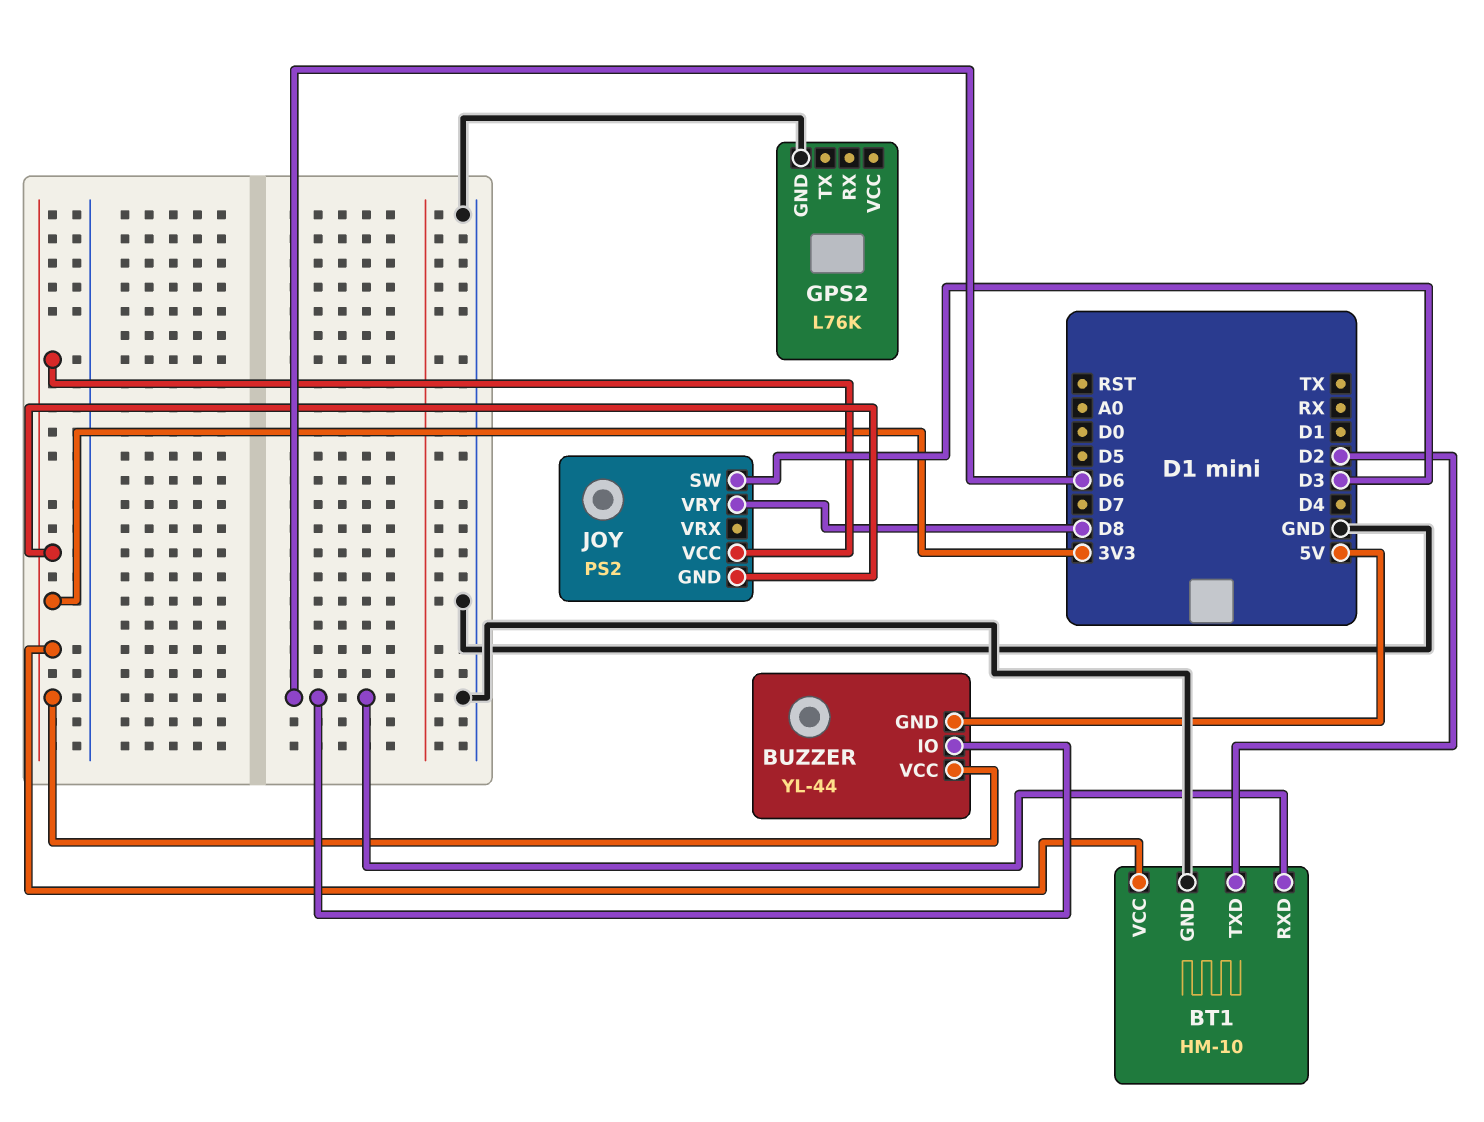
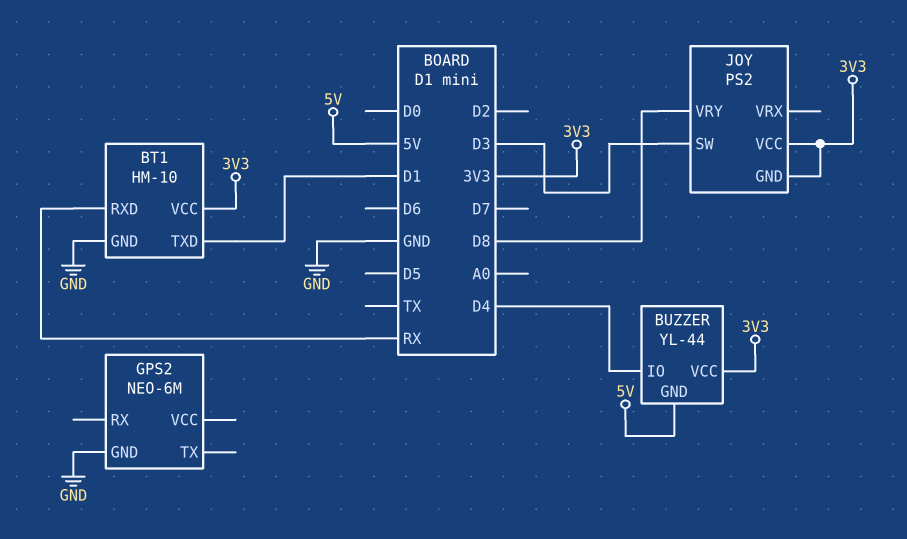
BT1 pin RXD: D6 -> RX
BT1 pin TXD: D2 -> D1
BUZZER pin IO: D6 -> D4
GPS2: L76K -> NEO-6M

